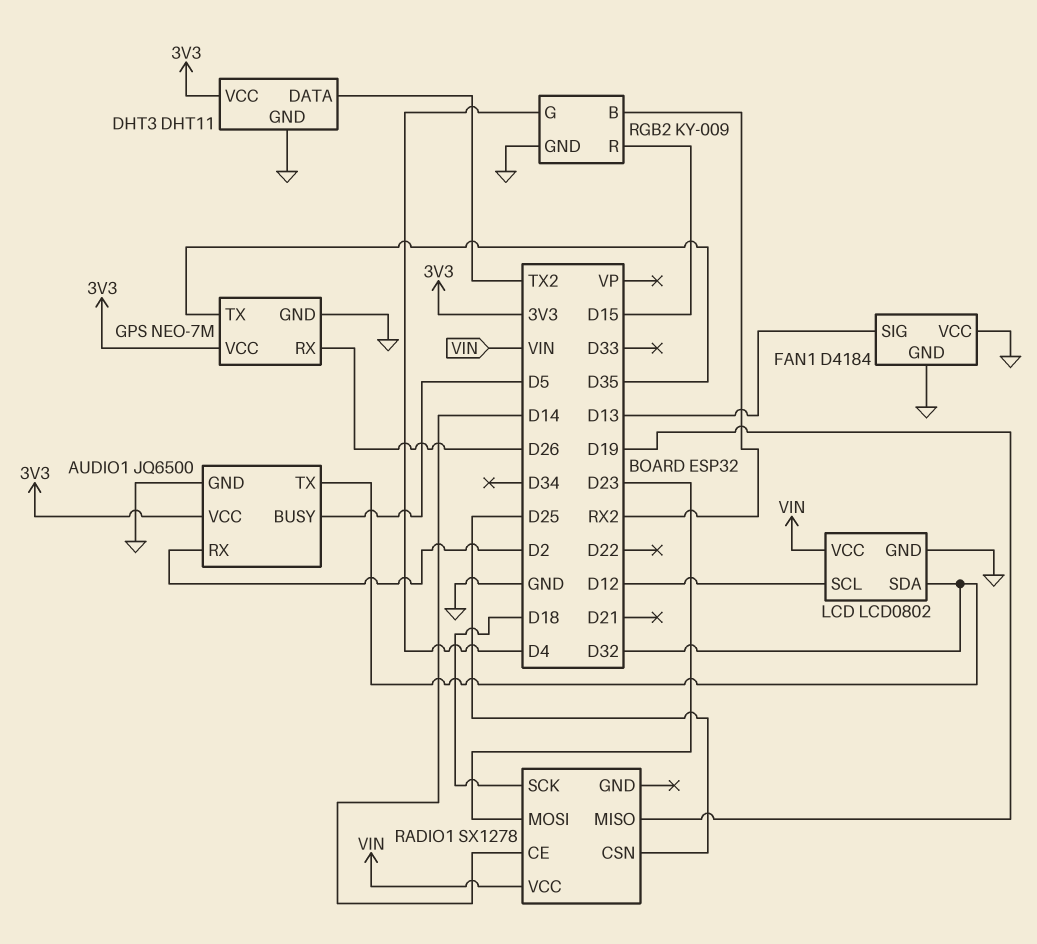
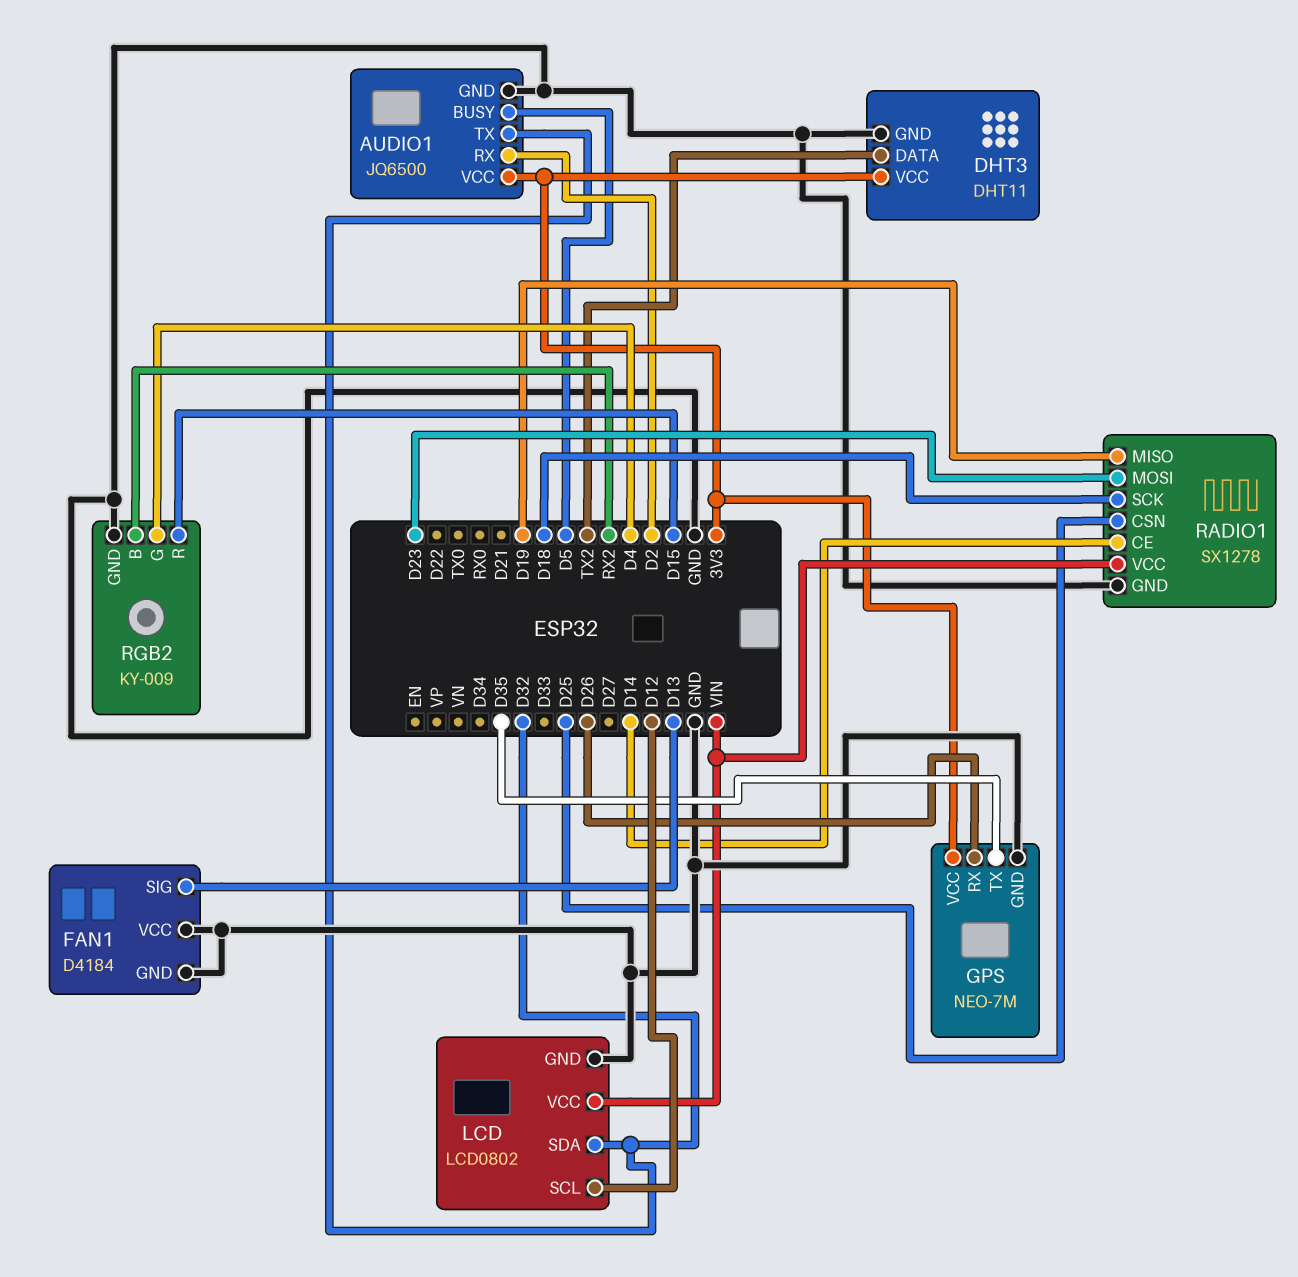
RADIO1 pin GND: none -> GND

